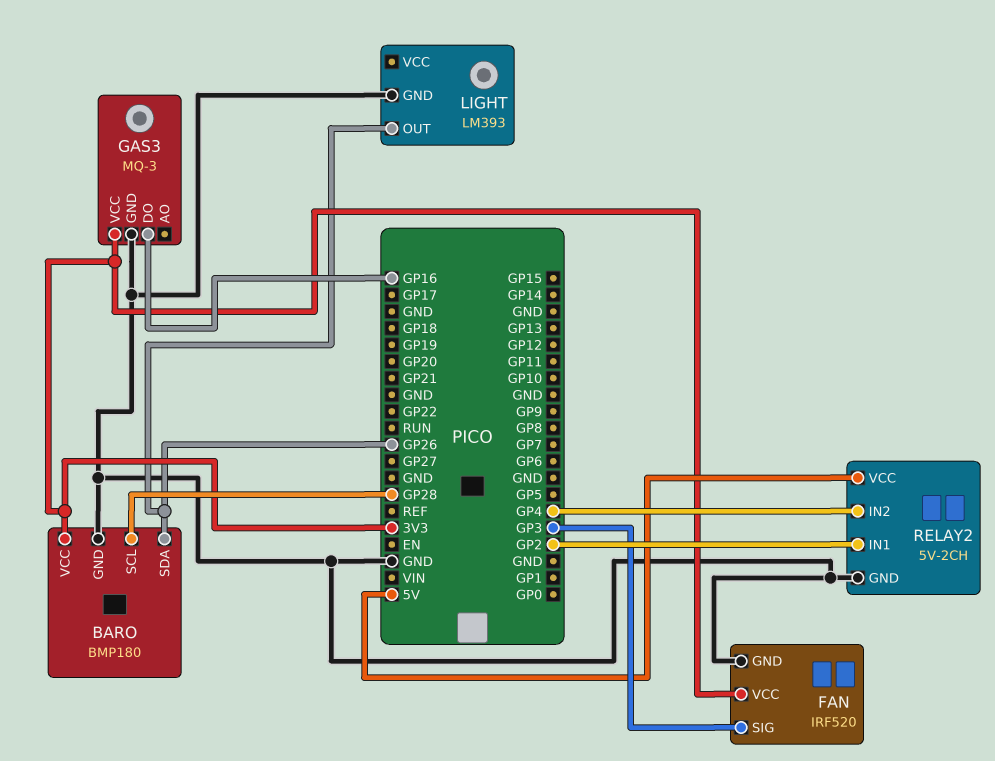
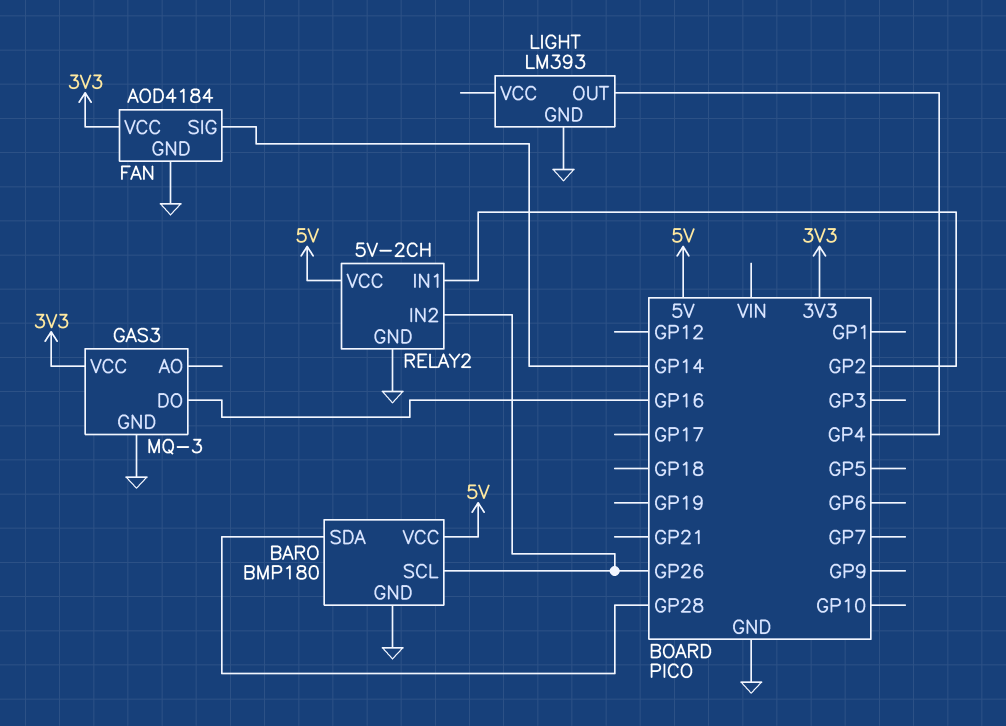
BARO pin SCL: GP28 -> GP26
BARO pin SDA: GP26 -> GP28
BARO pin VCC: 3V3 -> 5V
FAN: IRF520 -> AOD4184
FAN pin SIG: GP3 -> GP14
LIGHT pin OUT: GP26 -> GP4
RELAY2 pin IN2: GP4 -> GP26

